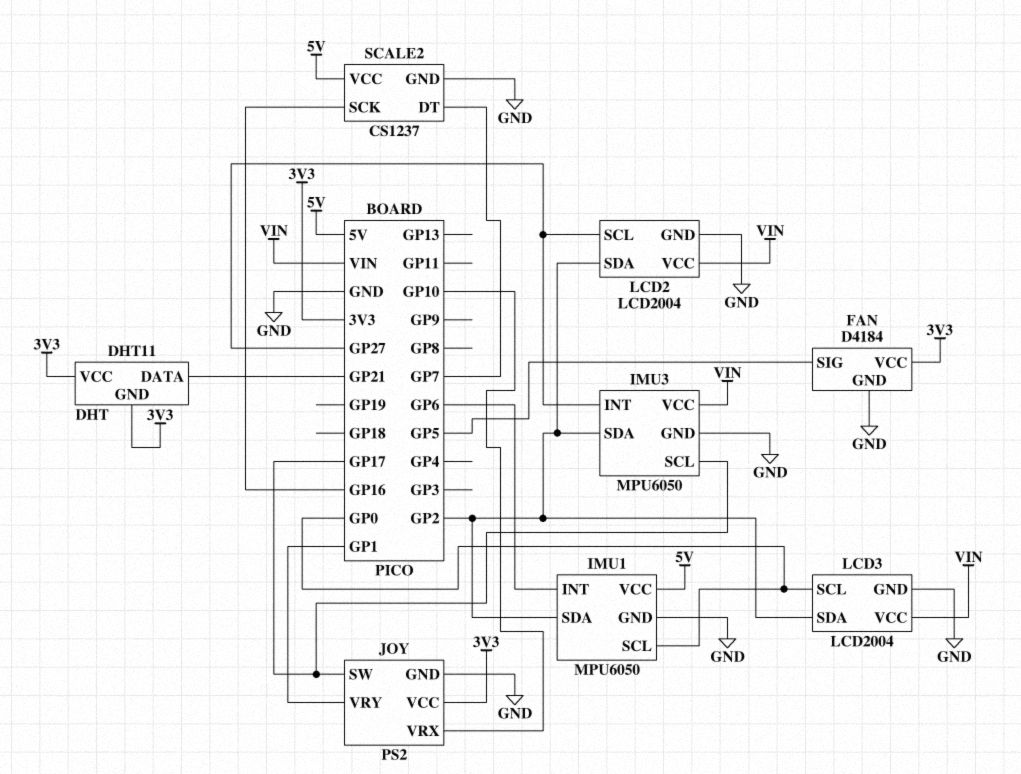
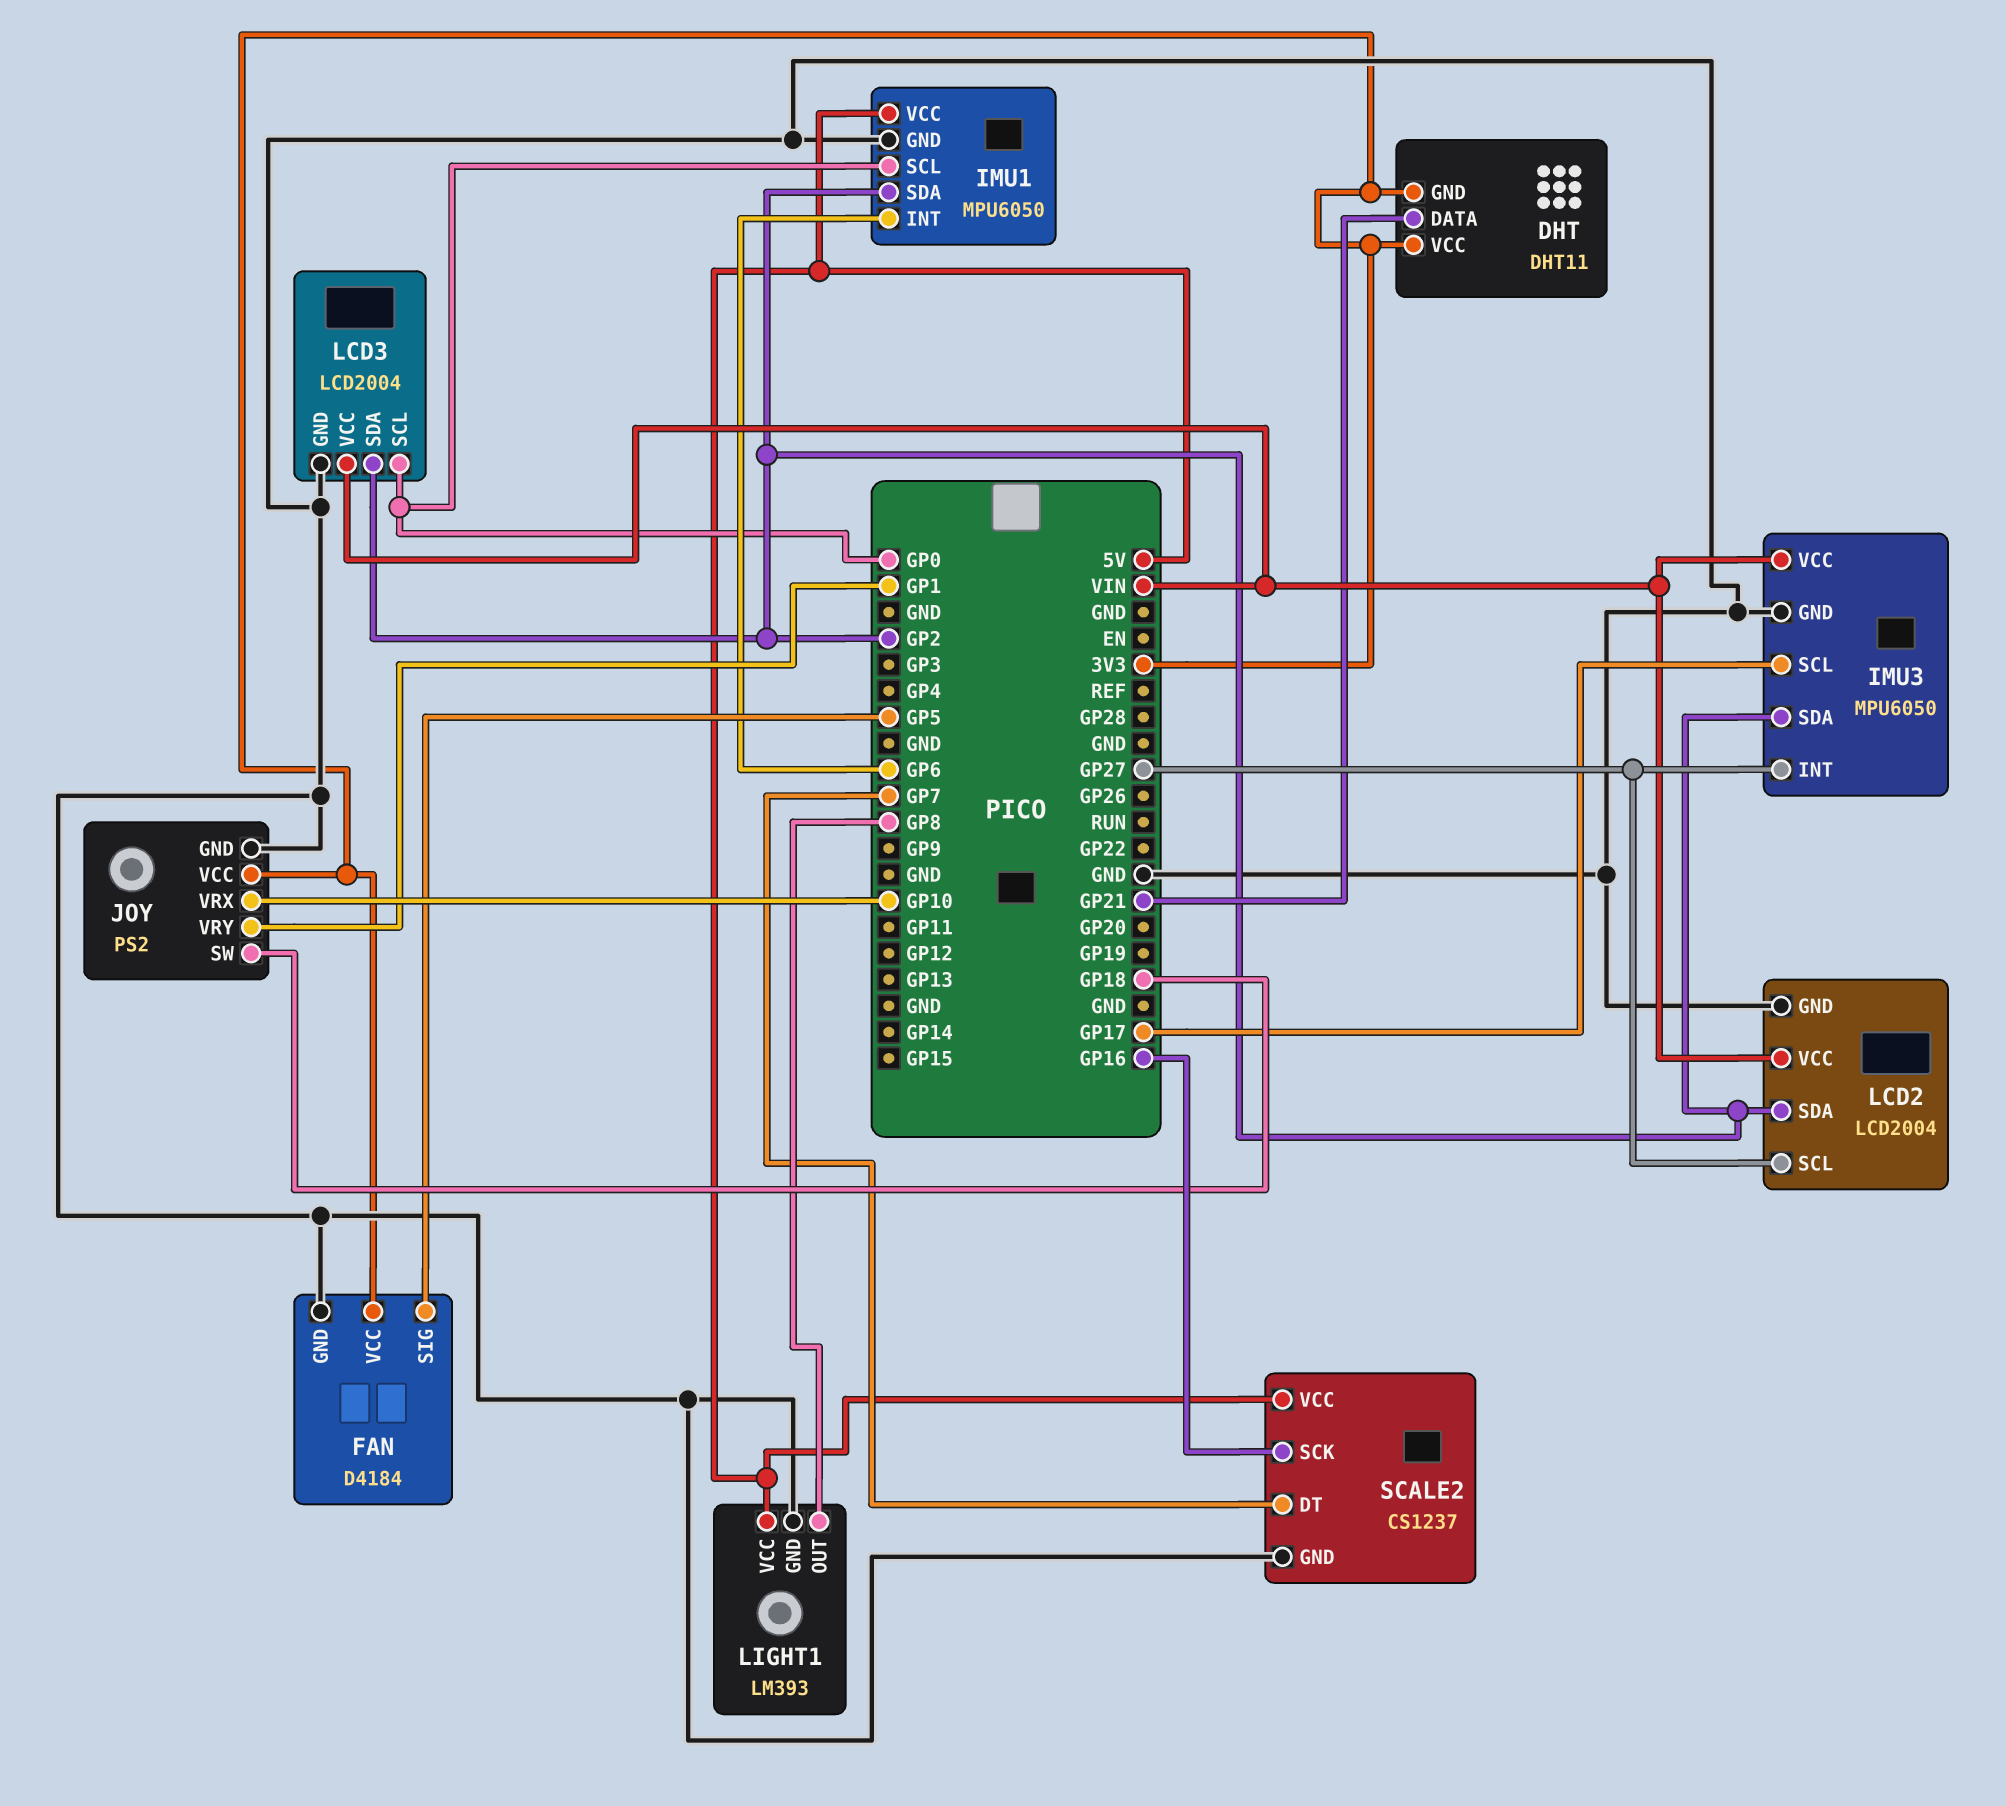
JOY pin SW: GP17 -> GP18
LIGHT1: none -> LM393
LIGHT1 pin GND: none -> GND
LIGHT1 pin OUT: none -> GP8
LIGHT1 pin VCC: none -> 5V

